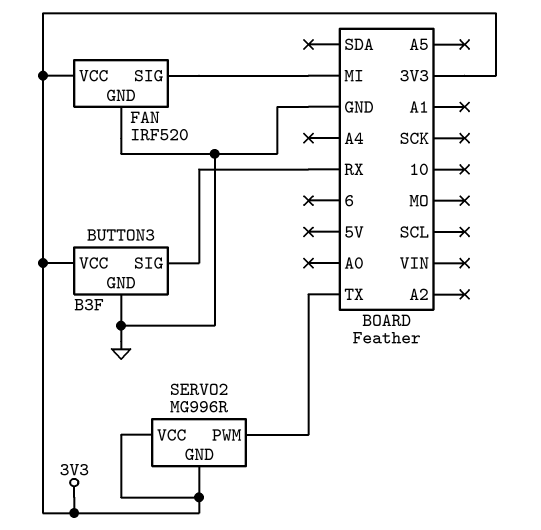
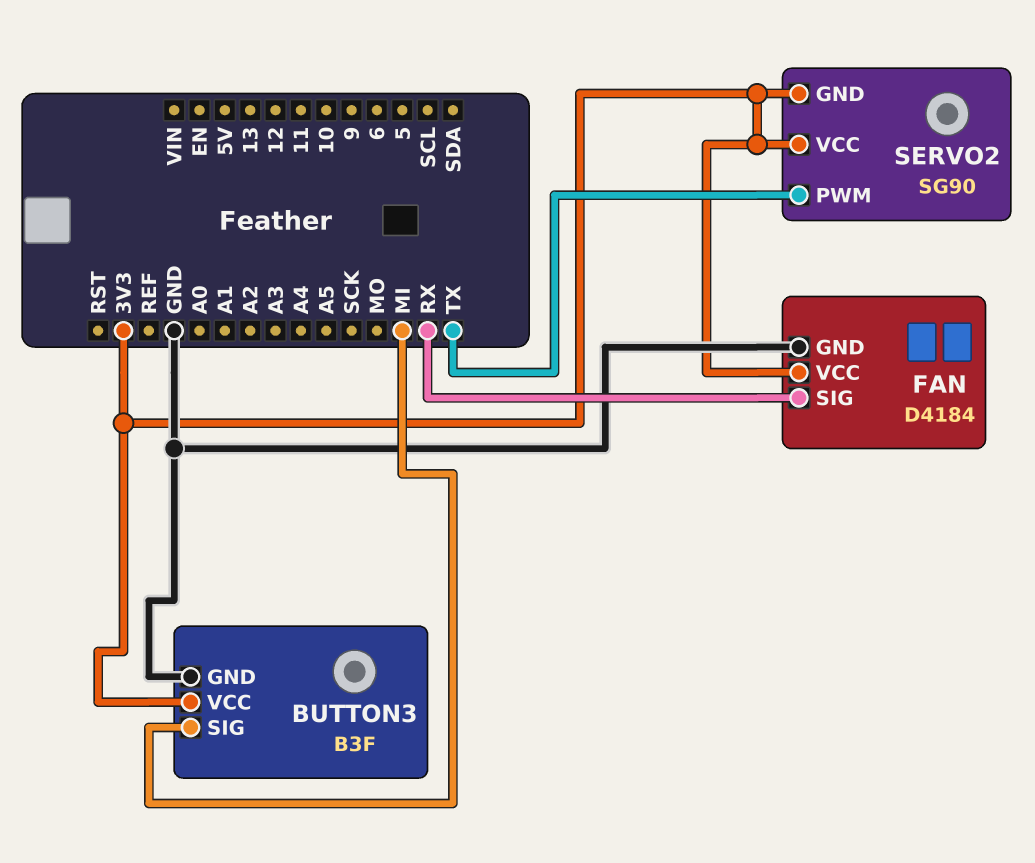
BUTTON3 pin SIG: RX -> MI
FAN: IRF520 -> D4184
FAN pin SIG: MI -> RX
SERVO2: MG996R -> SG90

